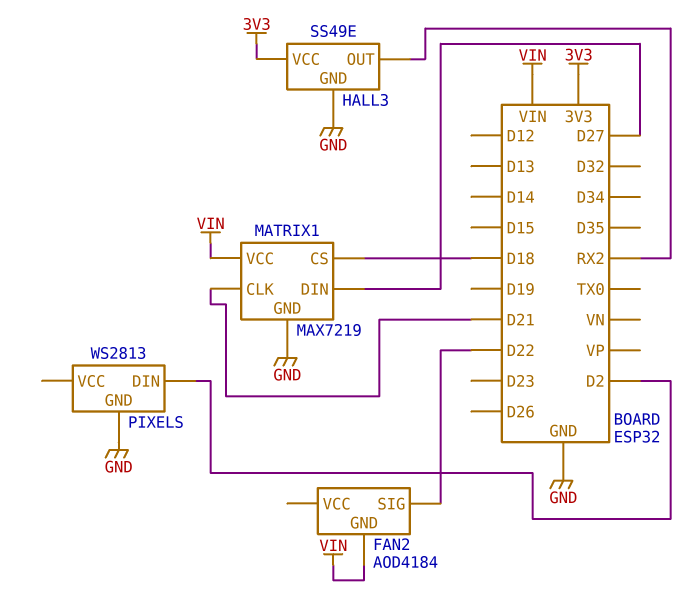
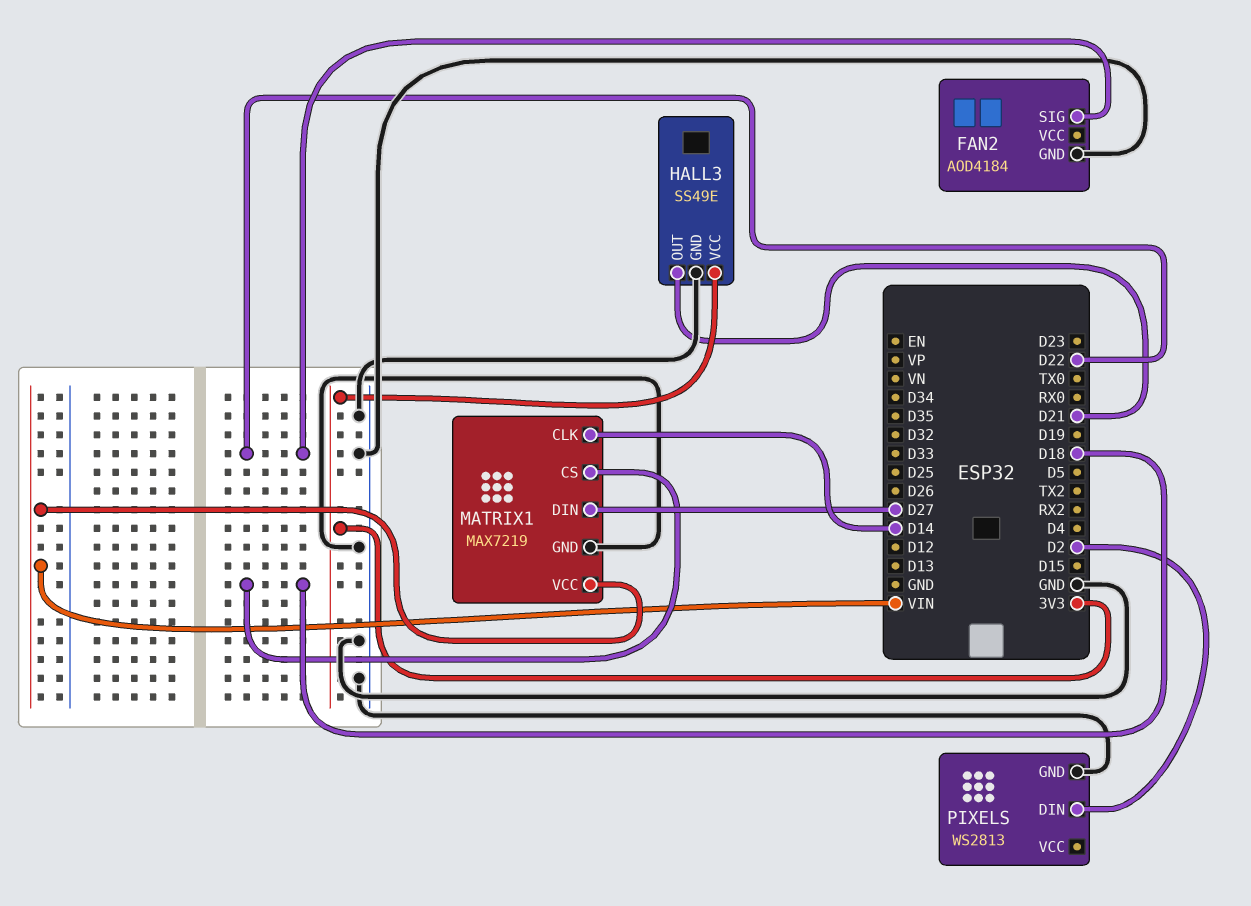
FAN2 pin GND: VIN -> GND
HALL3 pin OUT: RX2 -> D21
MATRIX1 pin CLK: D21 -> D14

